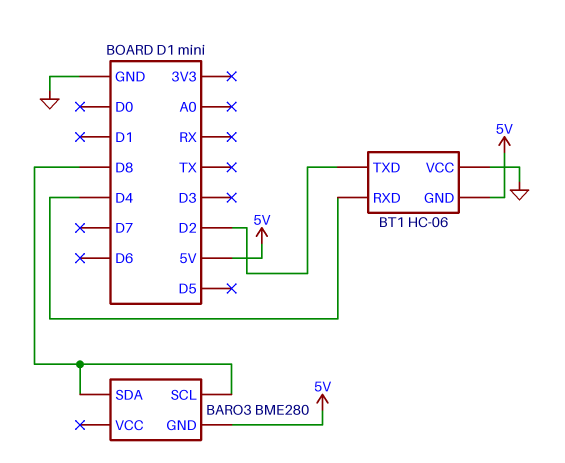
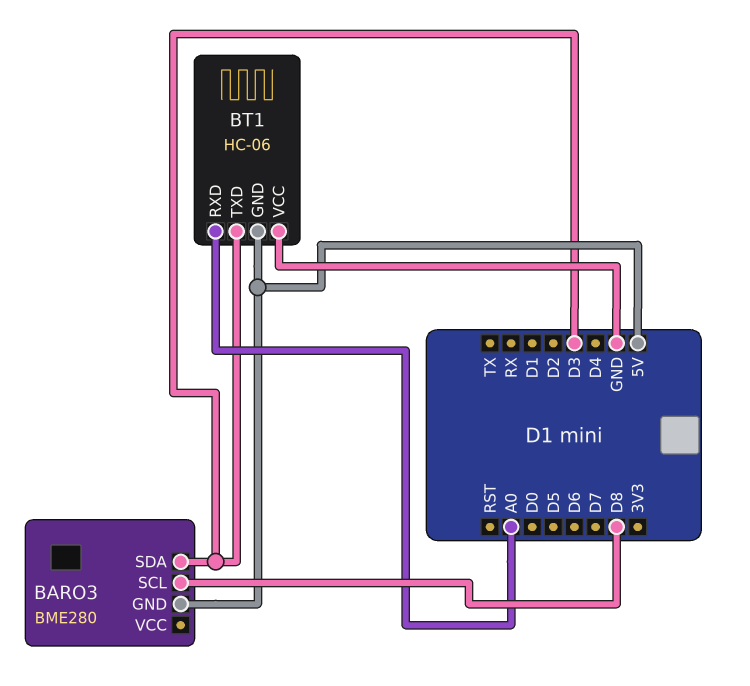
BARO3 pin SDA: D8 -> D3
BT1 pin RXD: D4 -> A0
BT1 pin TXD: D2 -> D3

